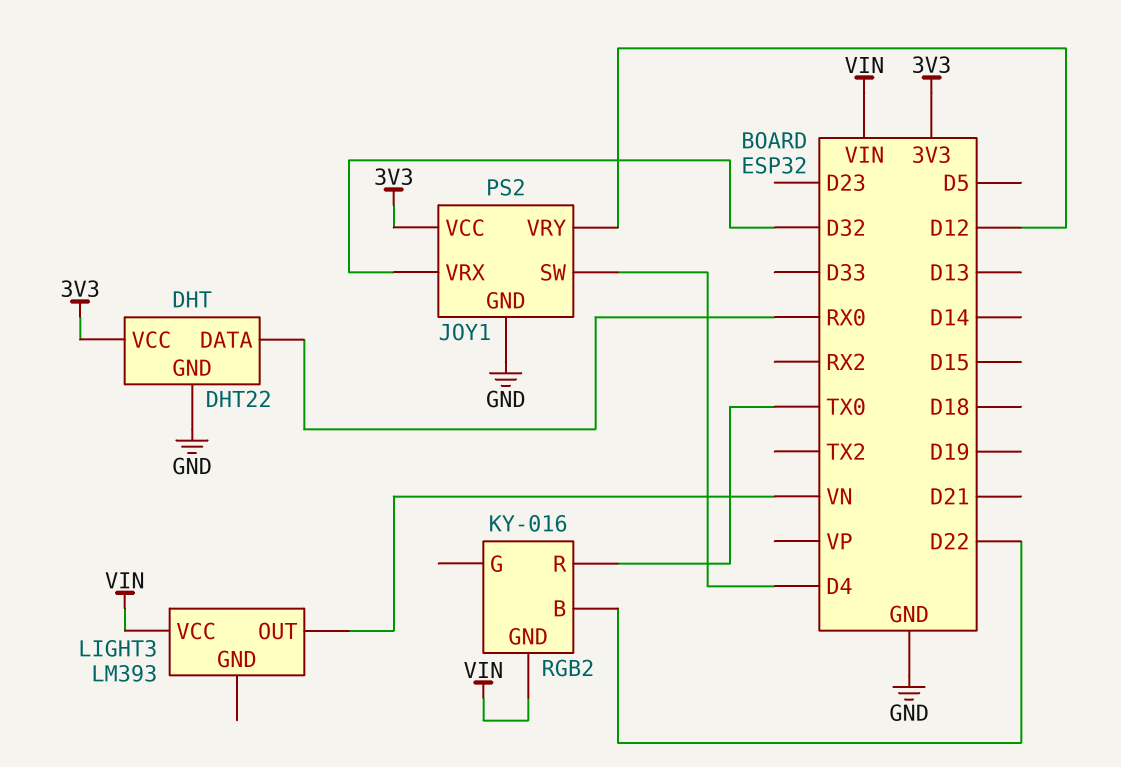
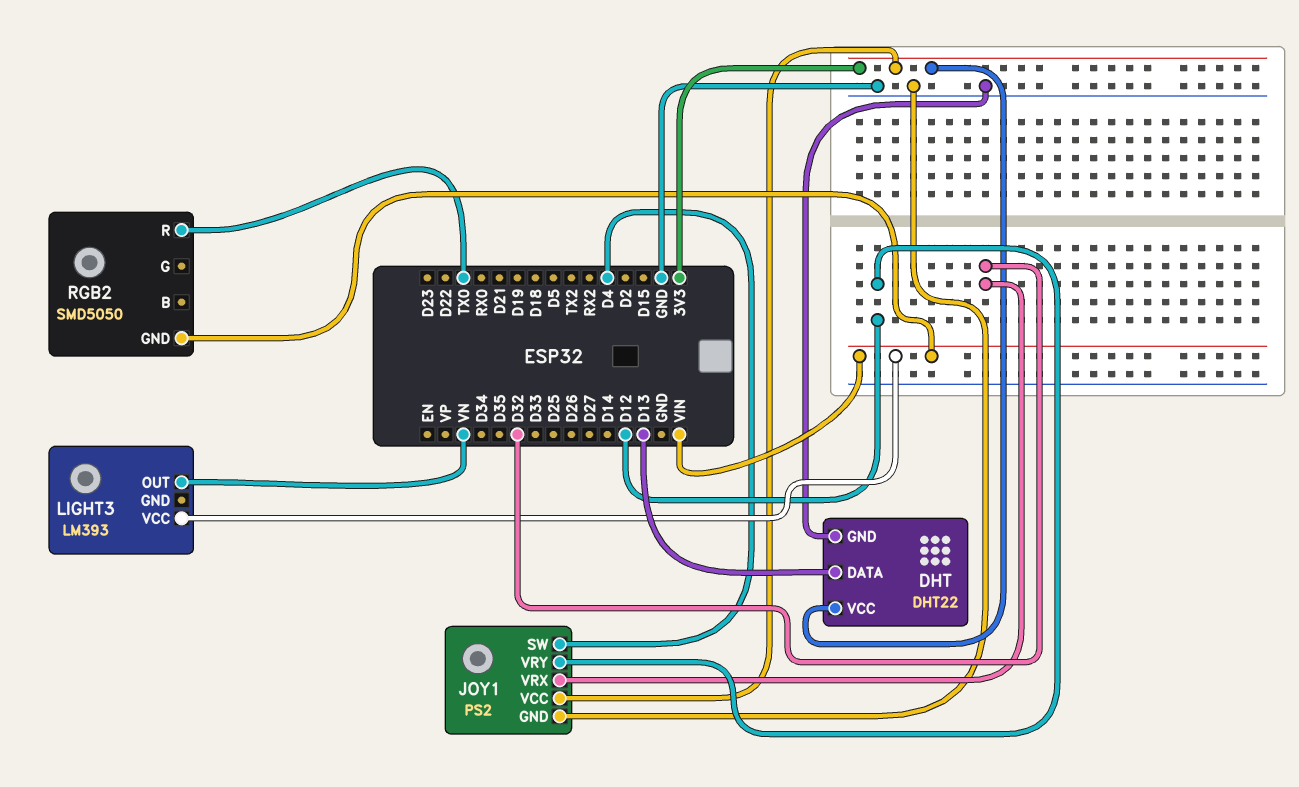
DHT pin DATA: RX0 -> D13
RGB2: KY-016 -> SMD5050
RGB2 pin B: D22 -> none

